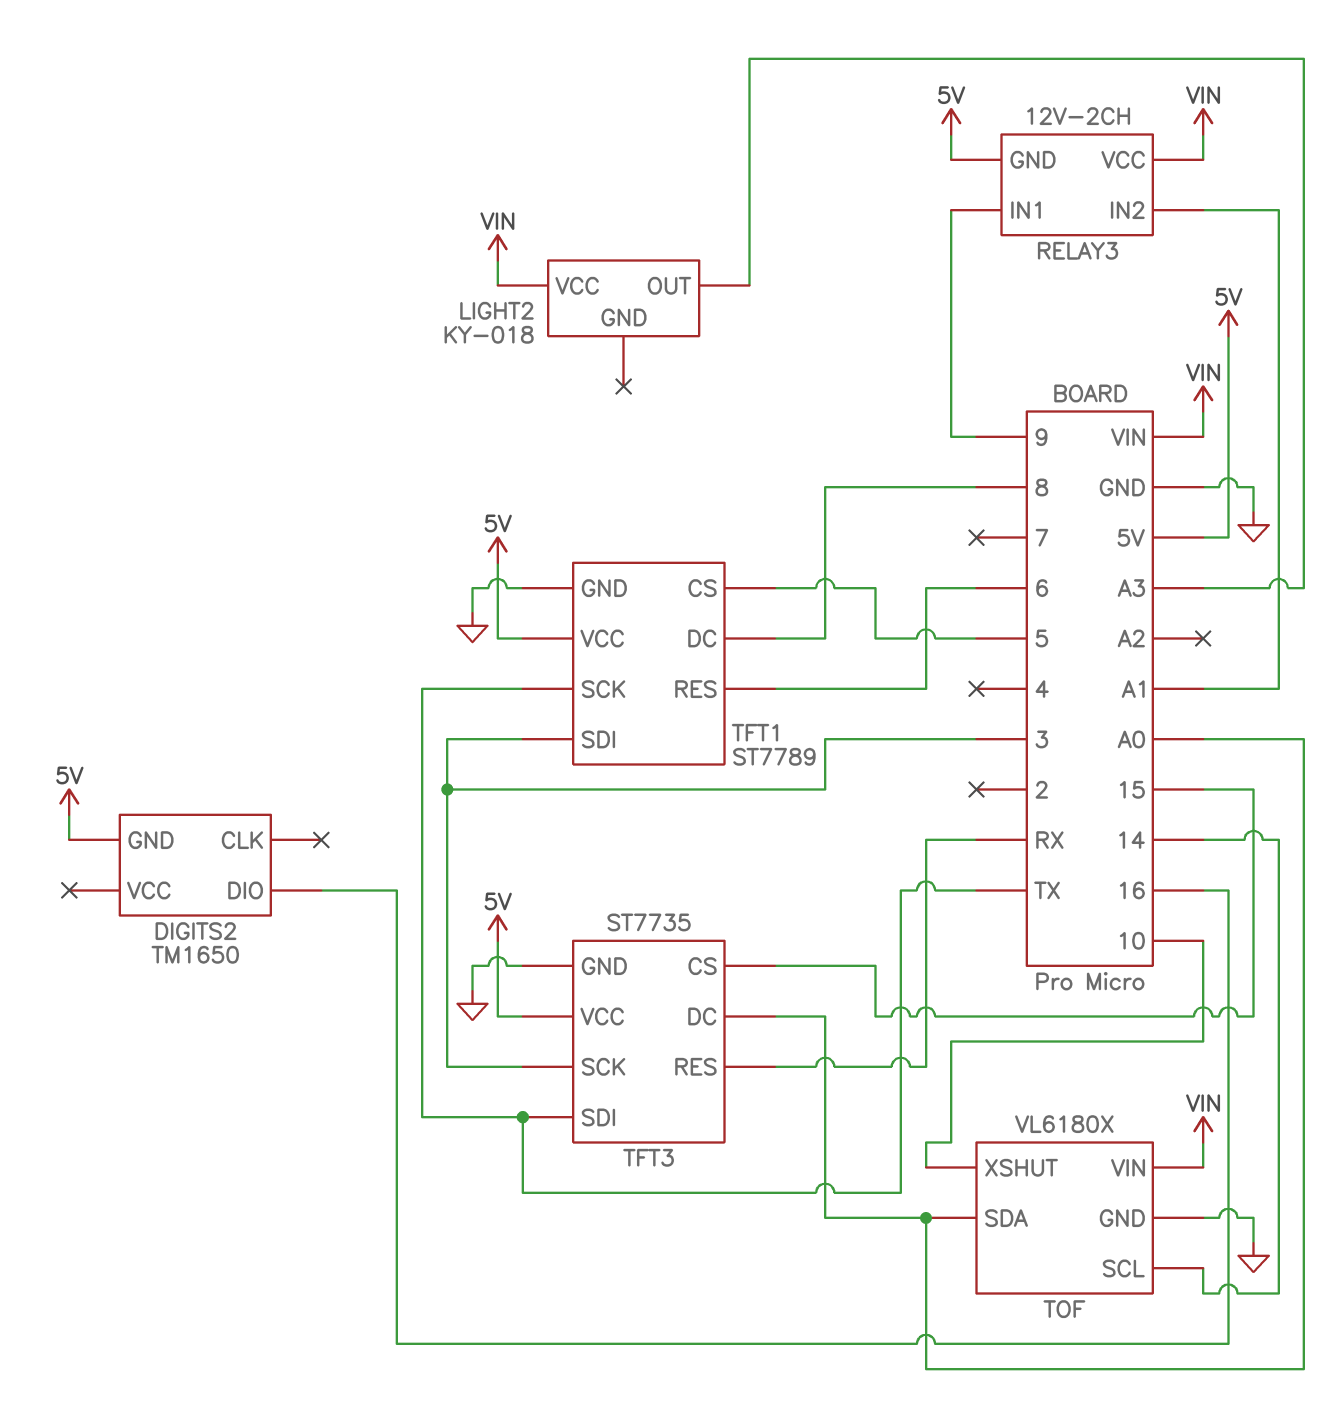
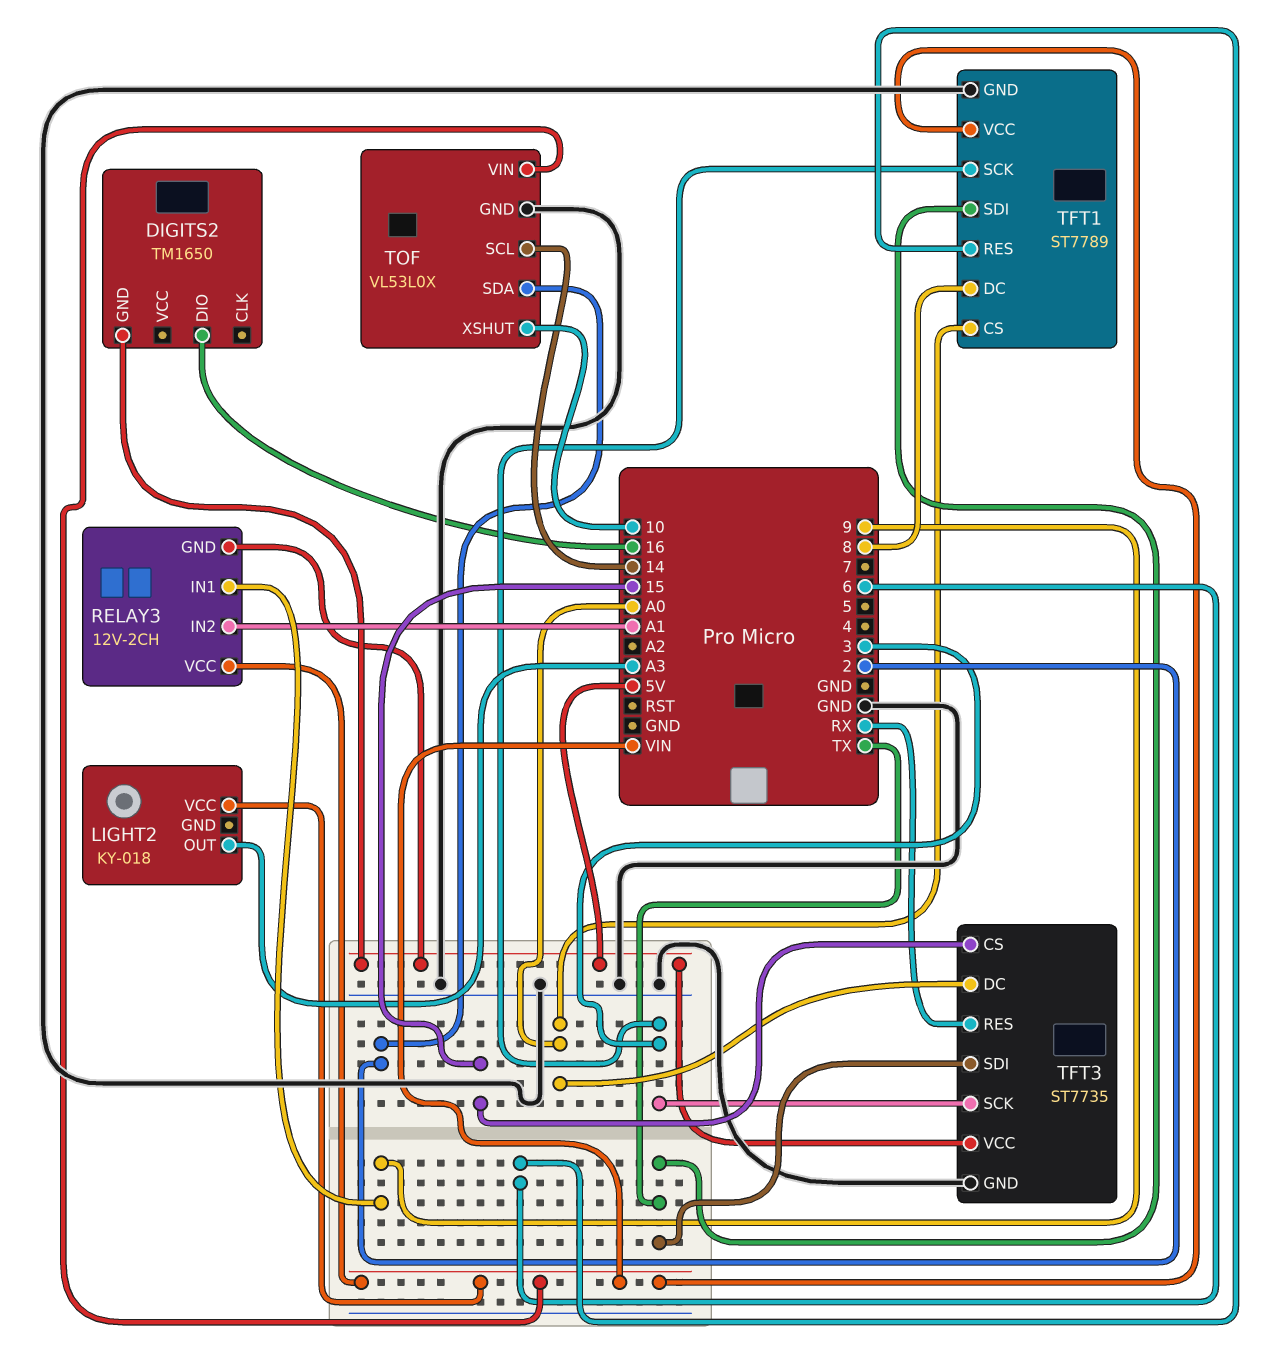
TFT1 pin CS: 5 -> A0
TFT1 pin SCK: TX -> 3
TFT1 pin SDI: 3 -> TX
TFT1 pin VCC: 5V -> VIN
TOF: VL6180X -> VL53L0X
TOF pin SDA: A0 -> 2

